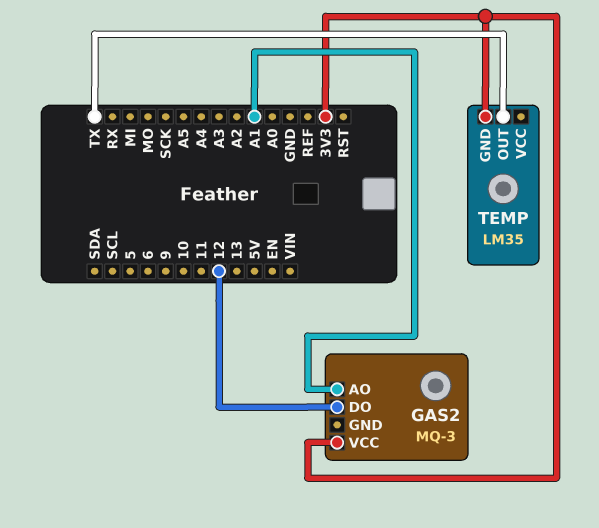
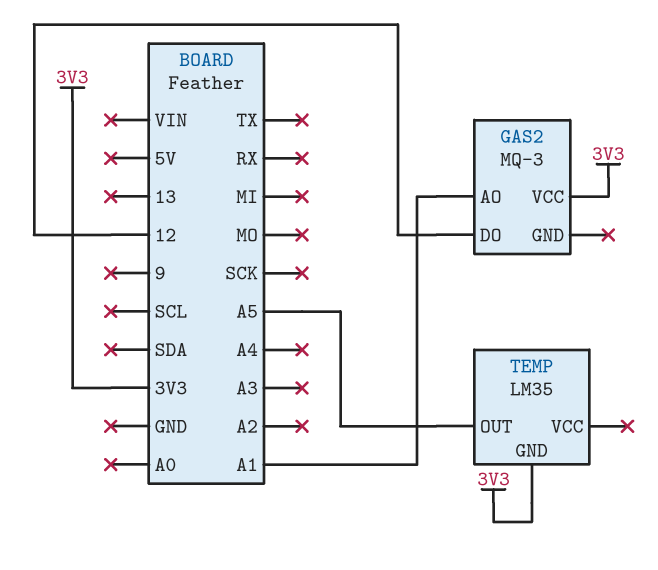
TEMP pin OUT: TX -> A5

